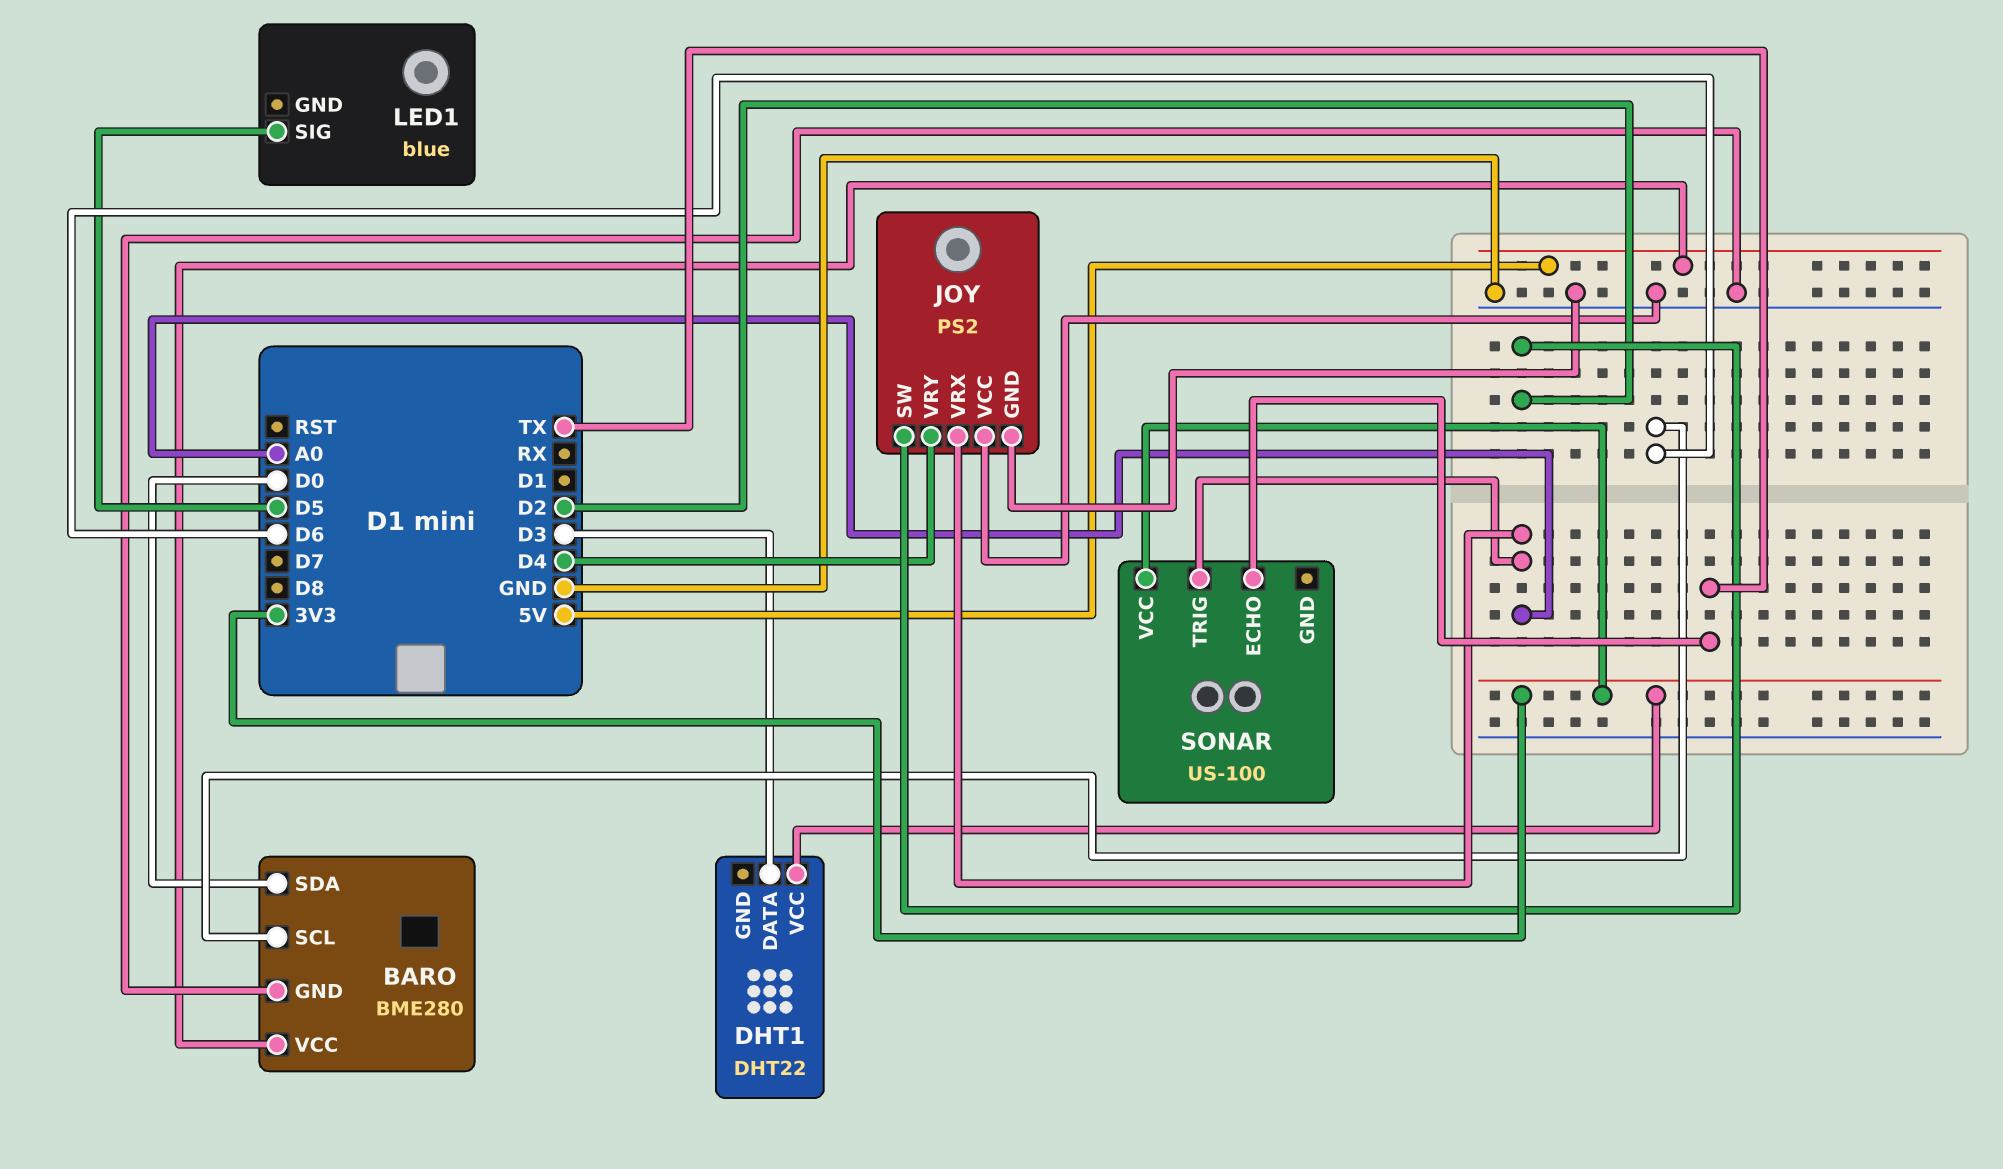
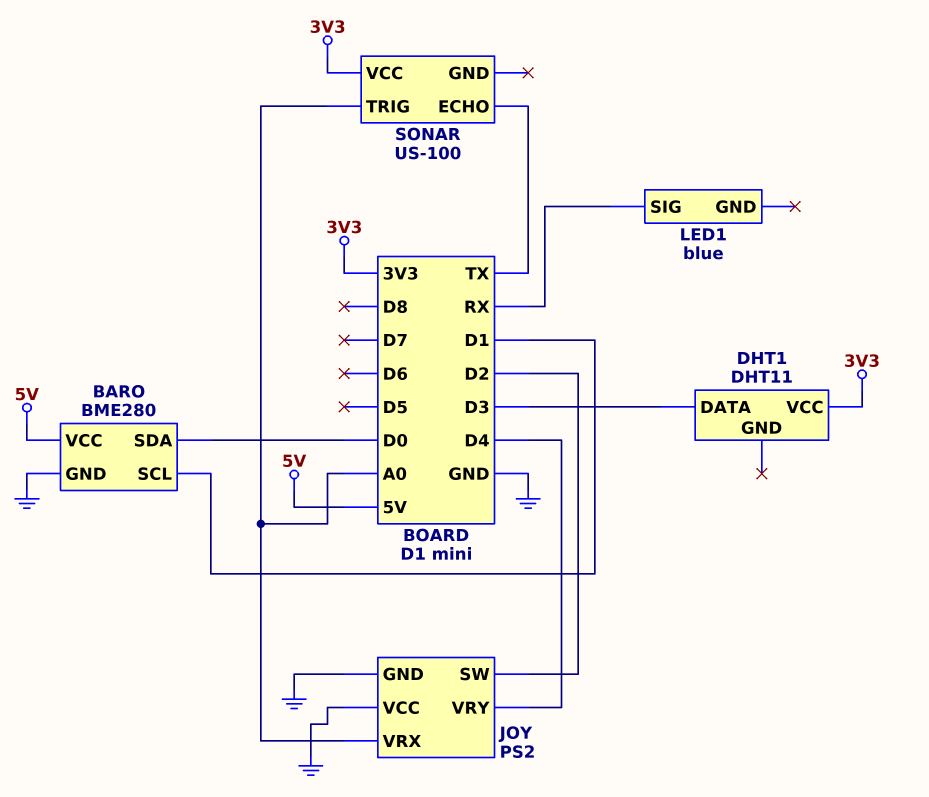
BARO pin SCL: D6 -> D1
DHT1: DHT22 -> DHT11
LED1 pin SIG: D5 -> RX

